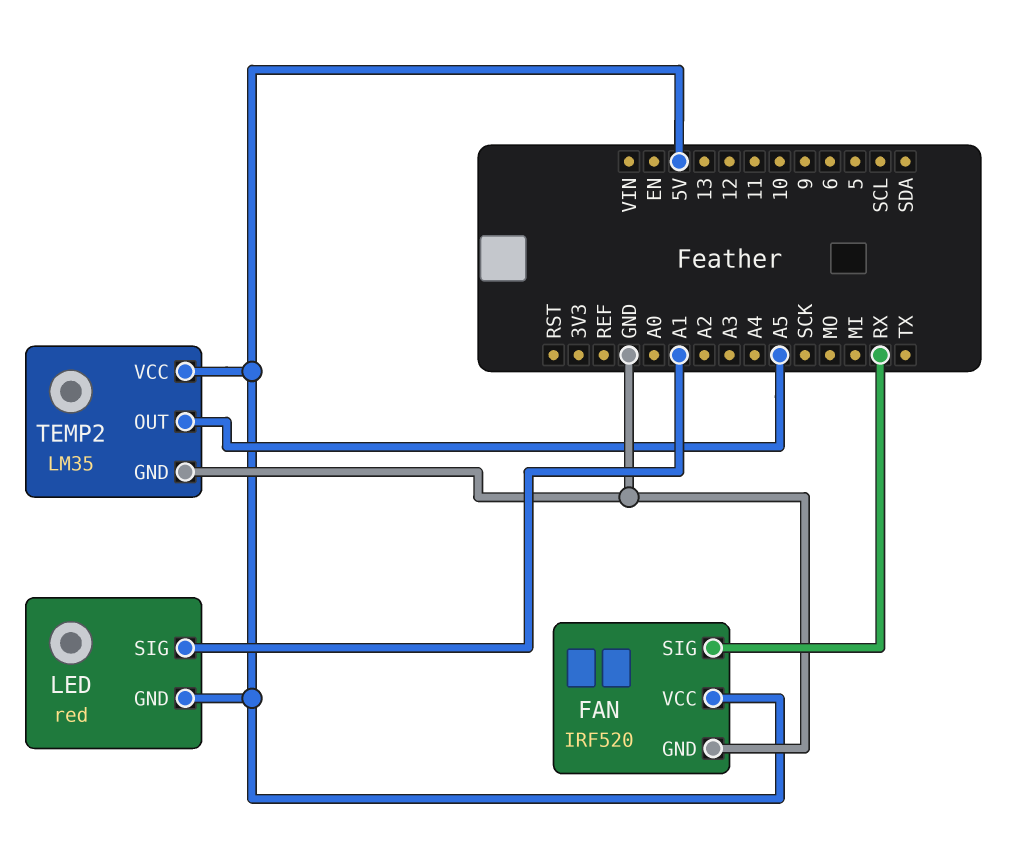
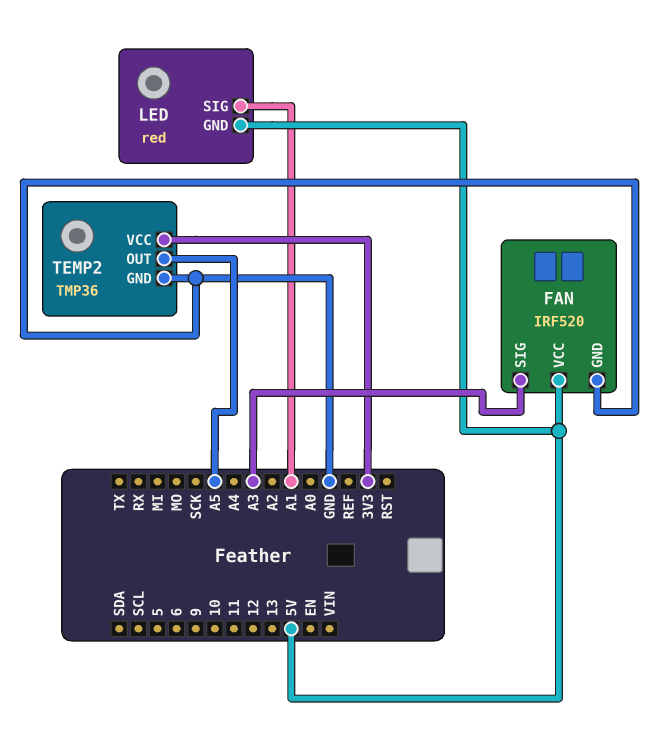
FAN pin SIG: RX -> A3
TEMP2: LM35 -> TMP36
TEMP2 pin VCC: 5V -> 3V3

